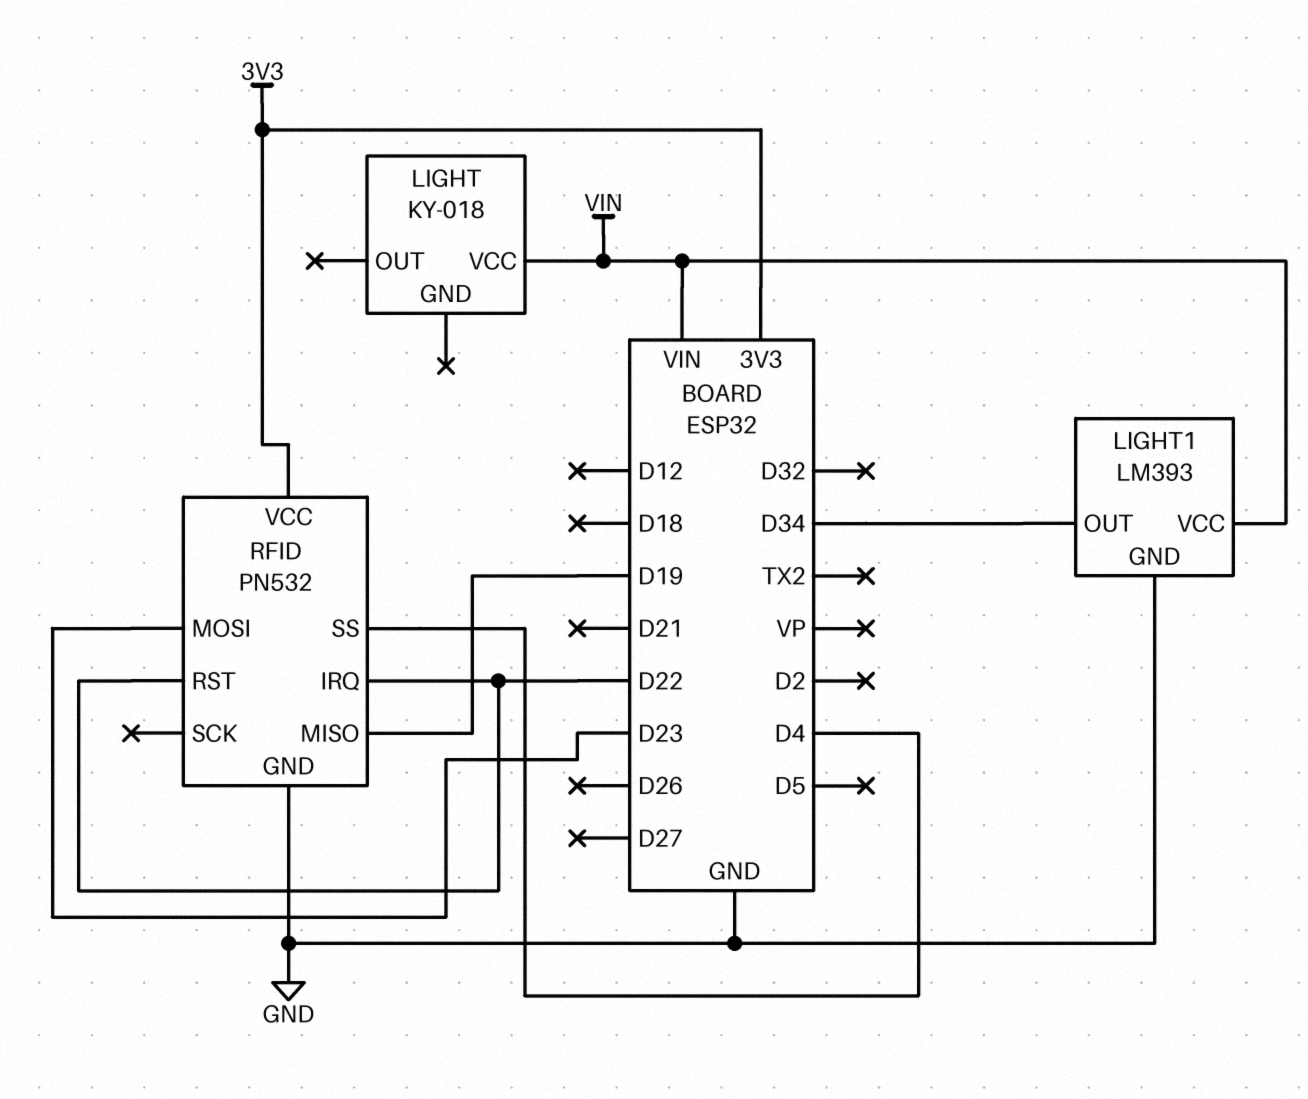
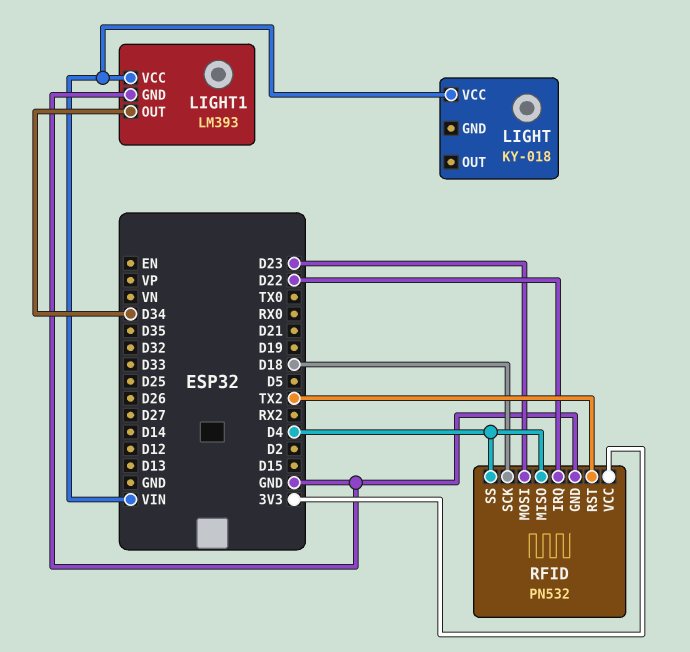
RFID pin MISO: D19 -> D4
RFID pin RST: D22 -> TX2
RFID pin SCK: none -> D18

